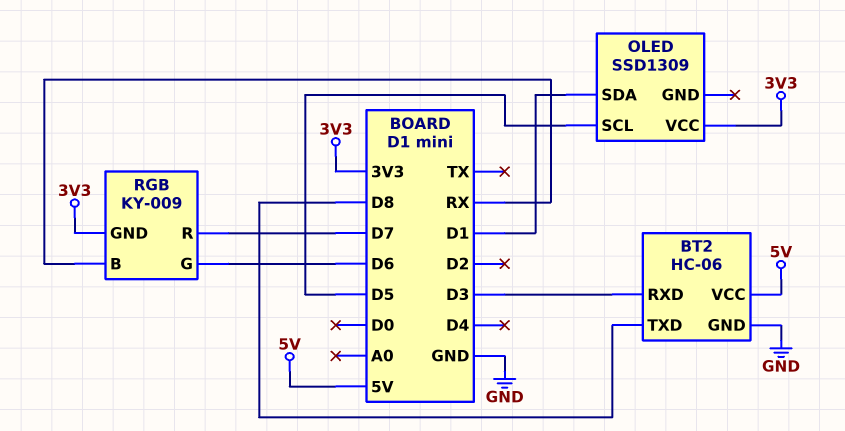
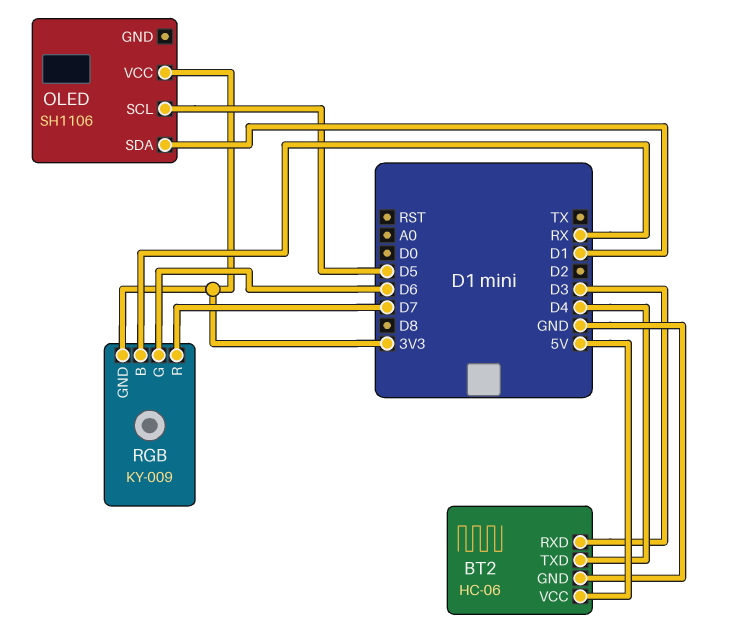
BT2 pin TXD: D8 -> D4
OLED: SSD1309 -> SH1106

